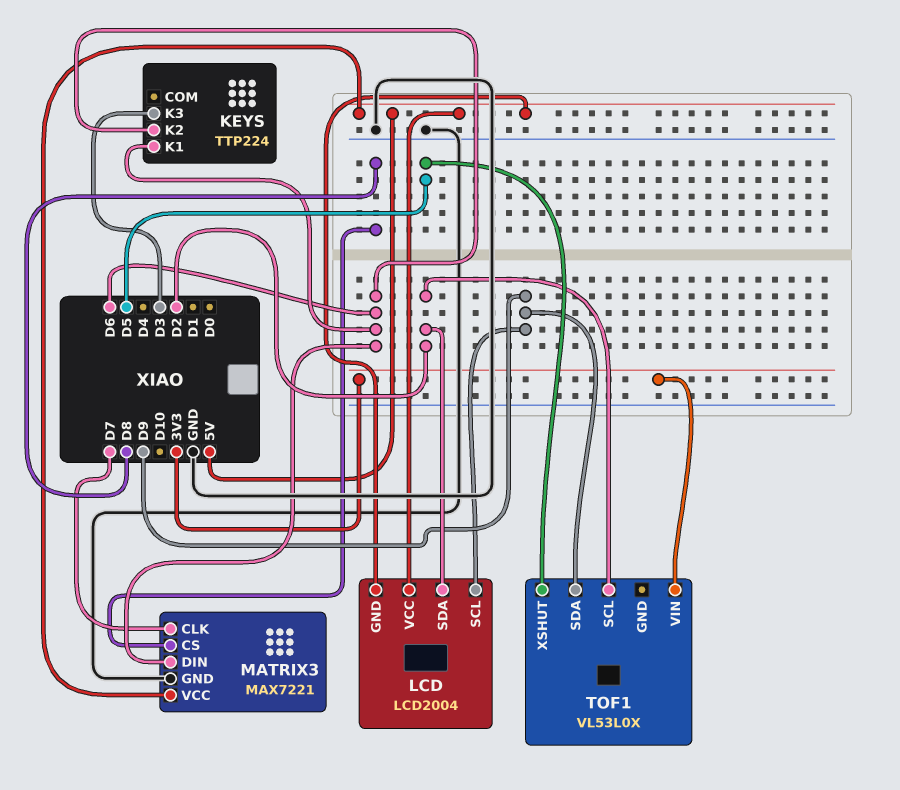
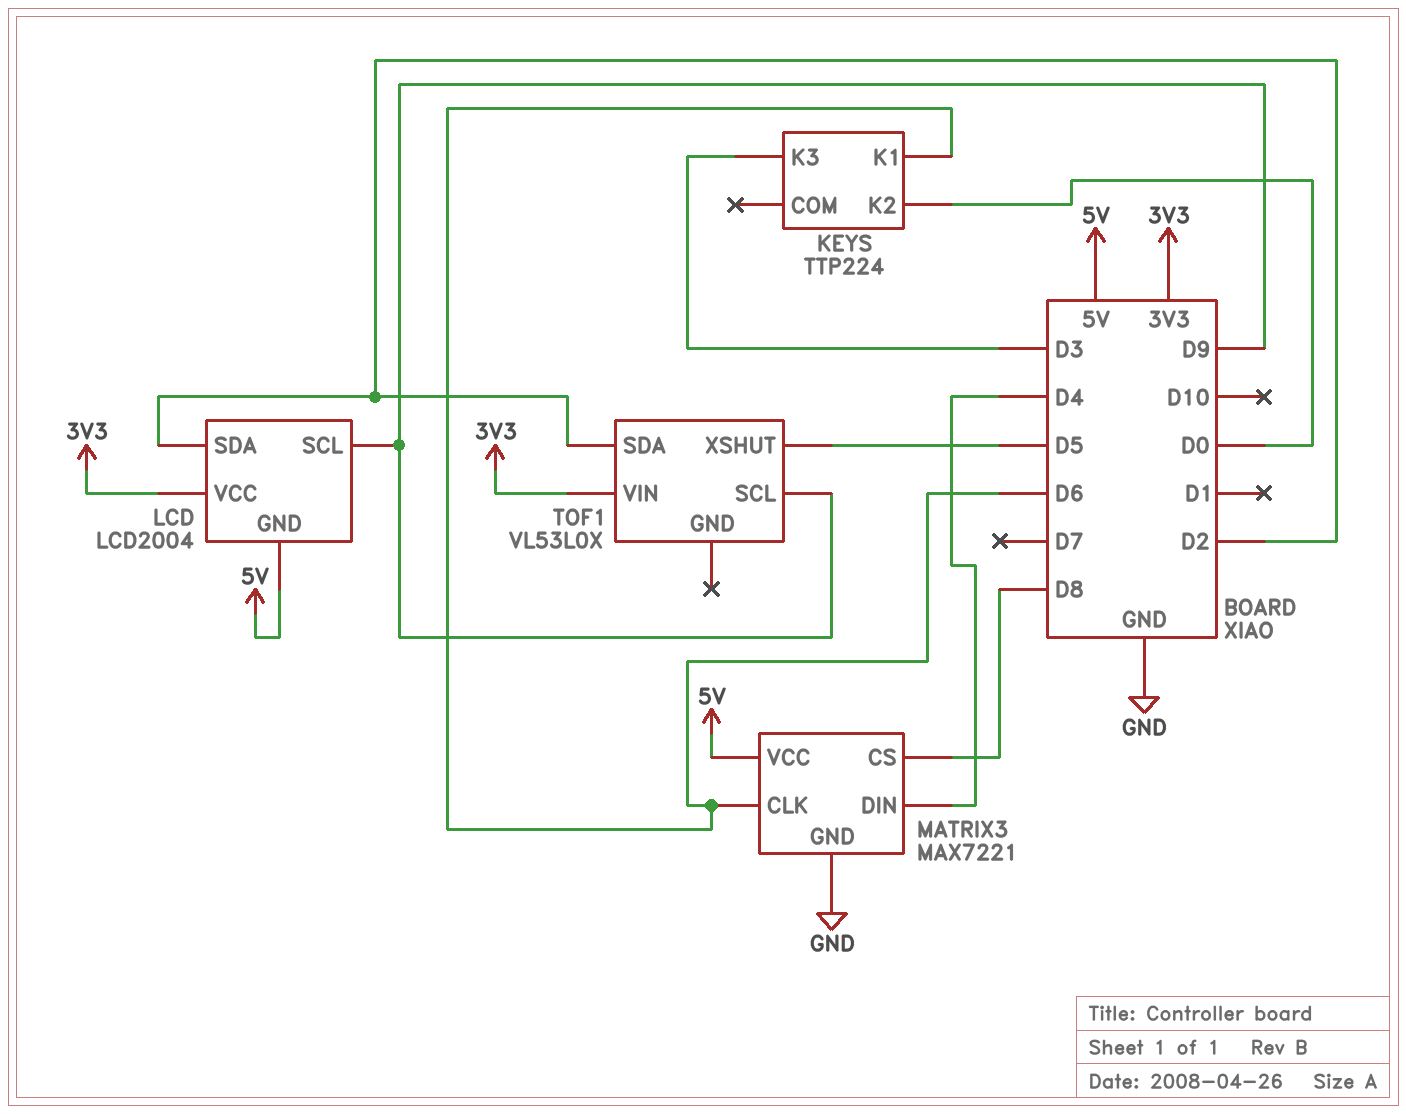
KEYS pin K2: D6 -> D0
LCD pin VCC: 5V -> 3V3
MATRIX3 pin CLK: D7 -> D6
MATRIX3 pin DIN: D6 -> D4
TOF1 pin SCL: D2 -> D9
TOF1 pin SDA: D9 -> D2

